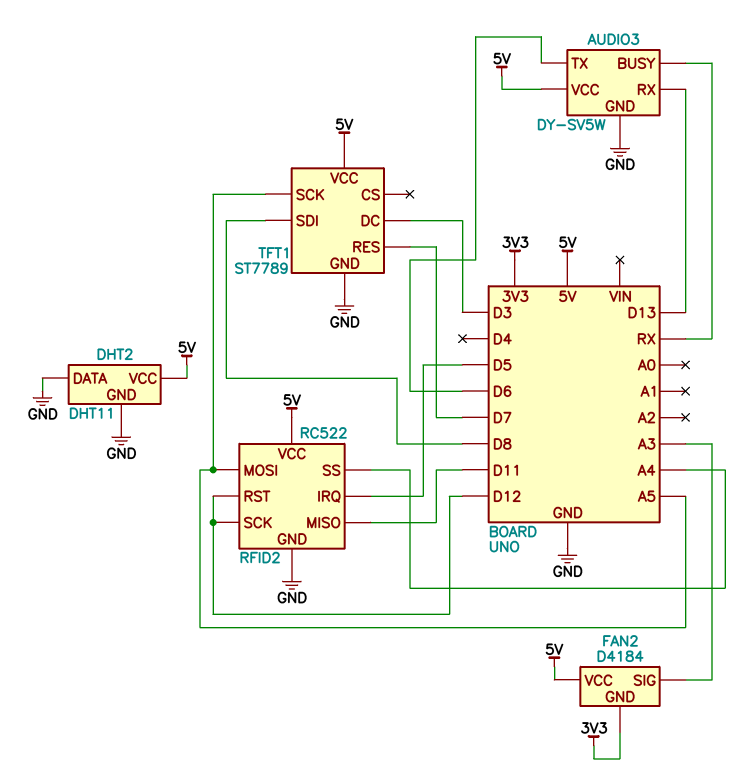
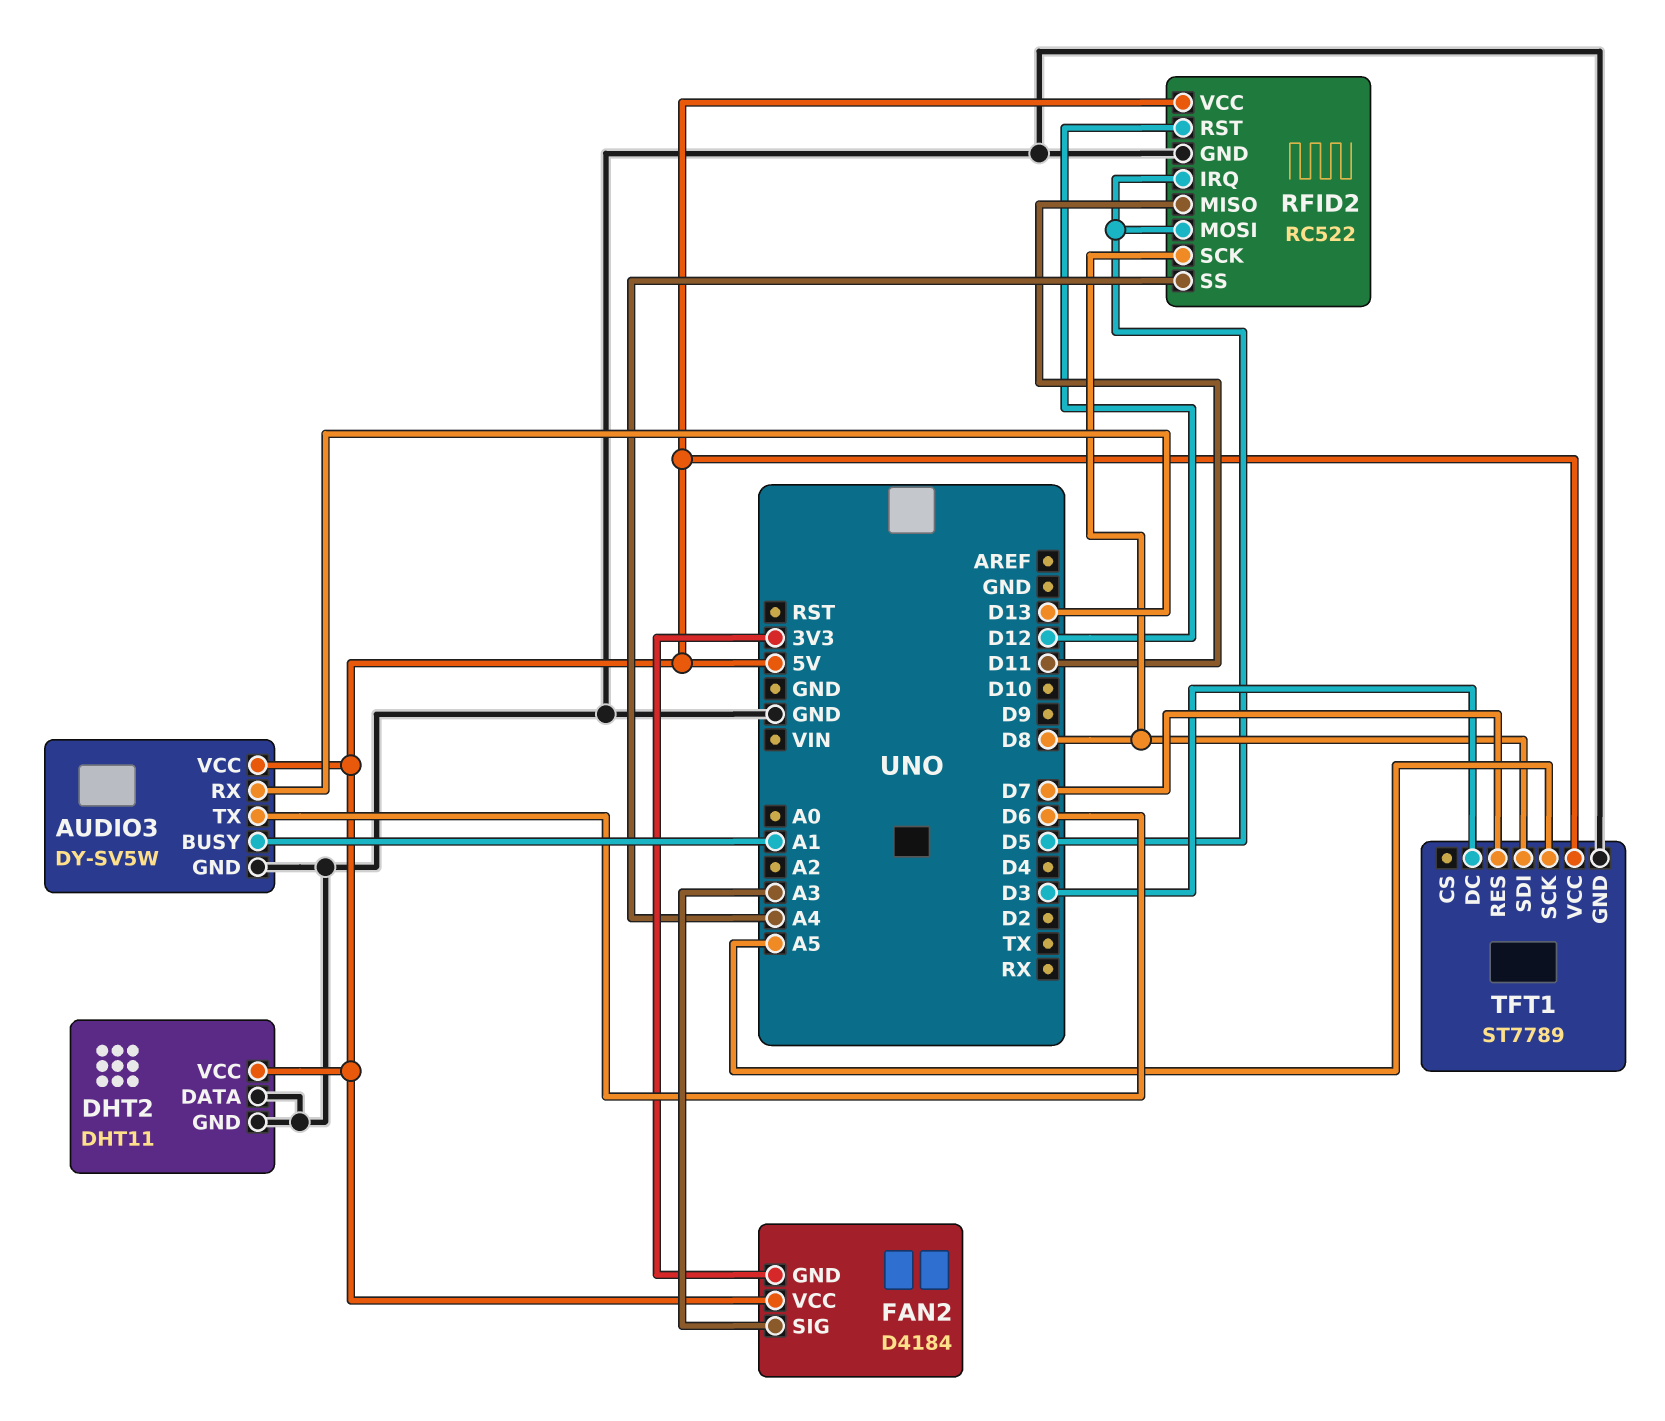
AUDIO3 pin BUSY: RX -> A1
RFID2 pin MOSI: A5 -> D5
RFID2 pin SCK: D12 -> D8

